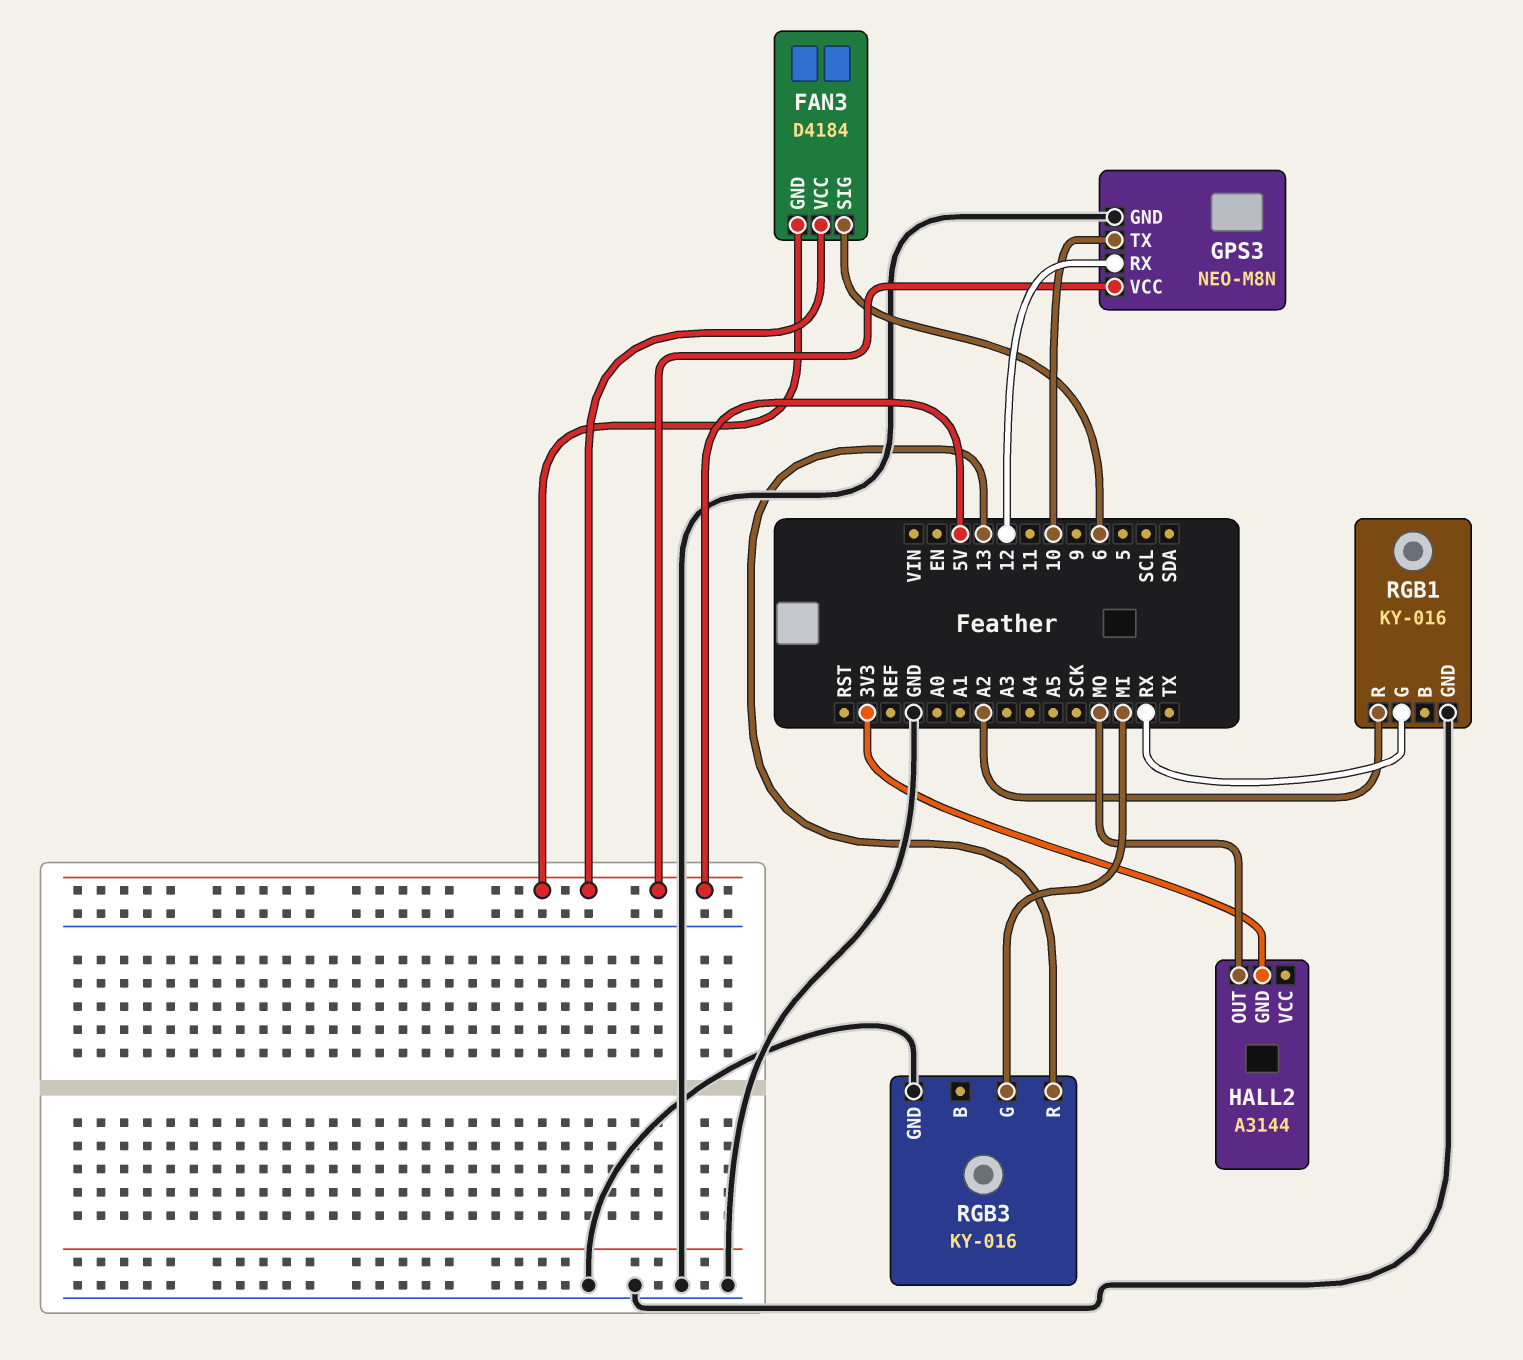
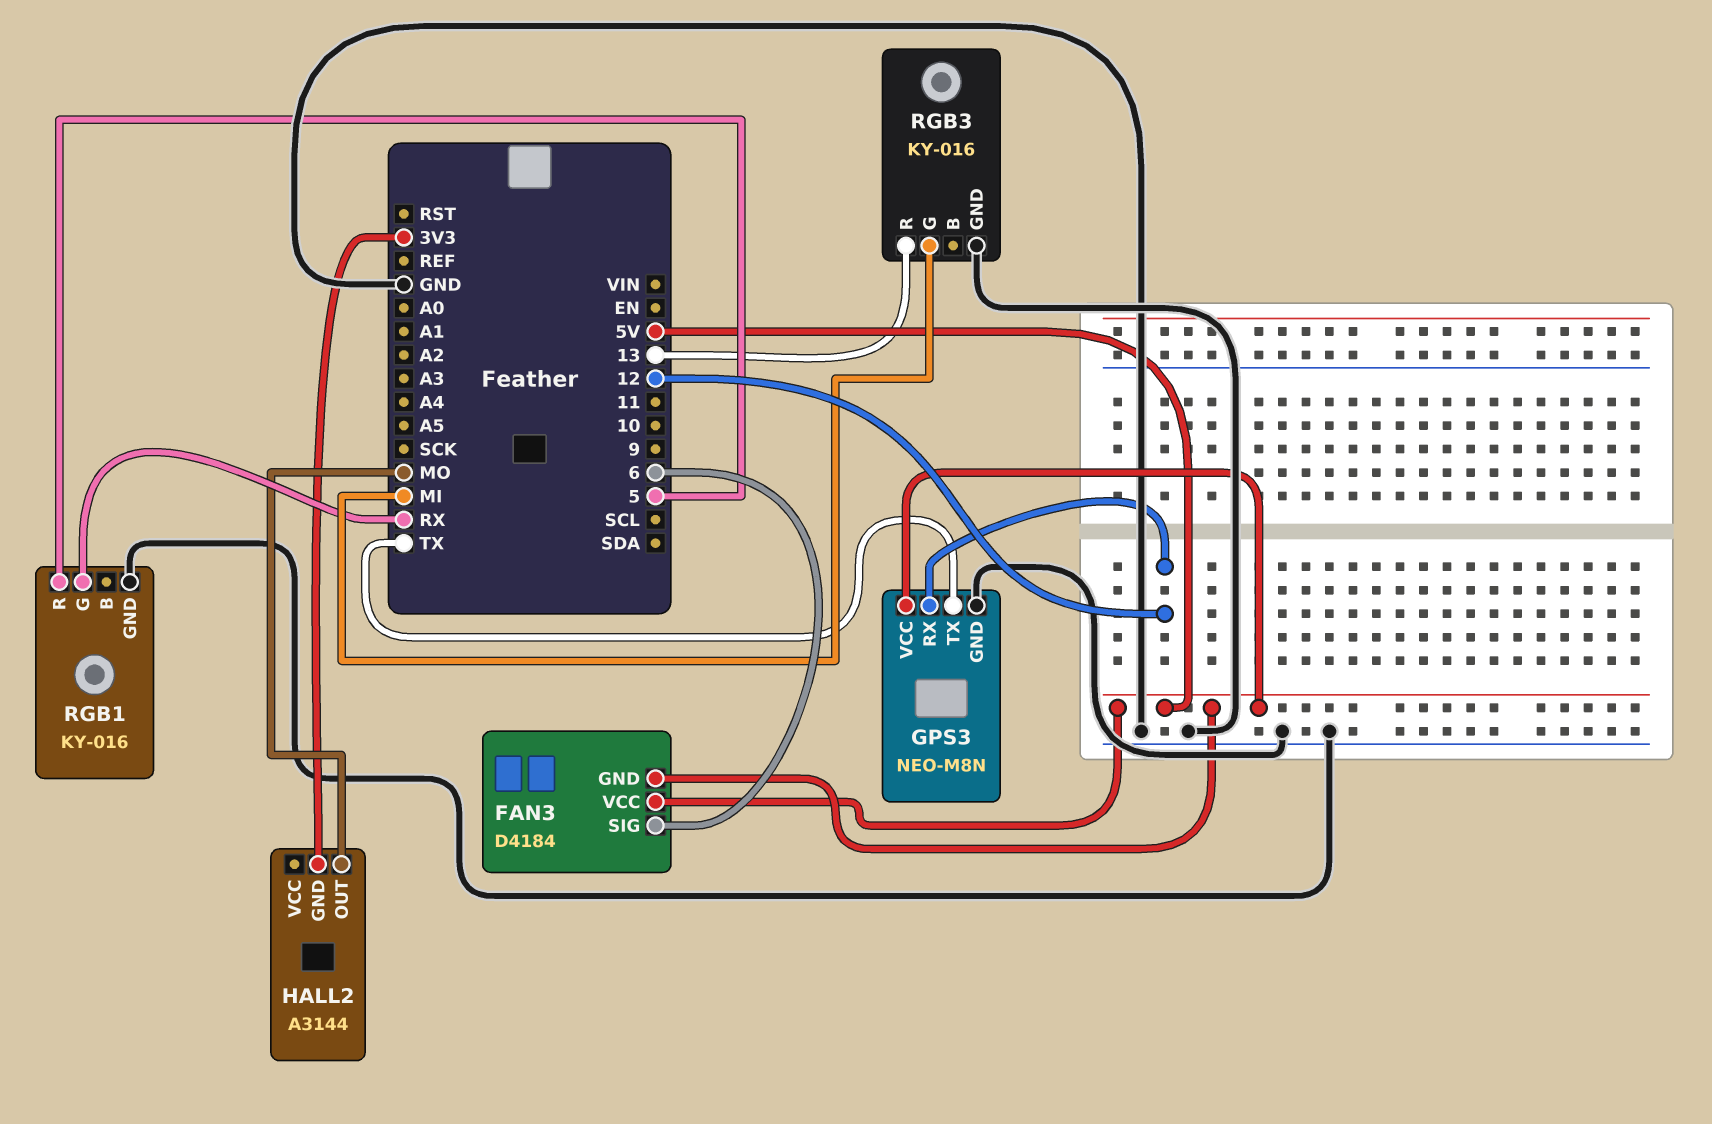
GPS3 pin TX: 10 -> TX
RGB1 pin R: A2 -> 5

